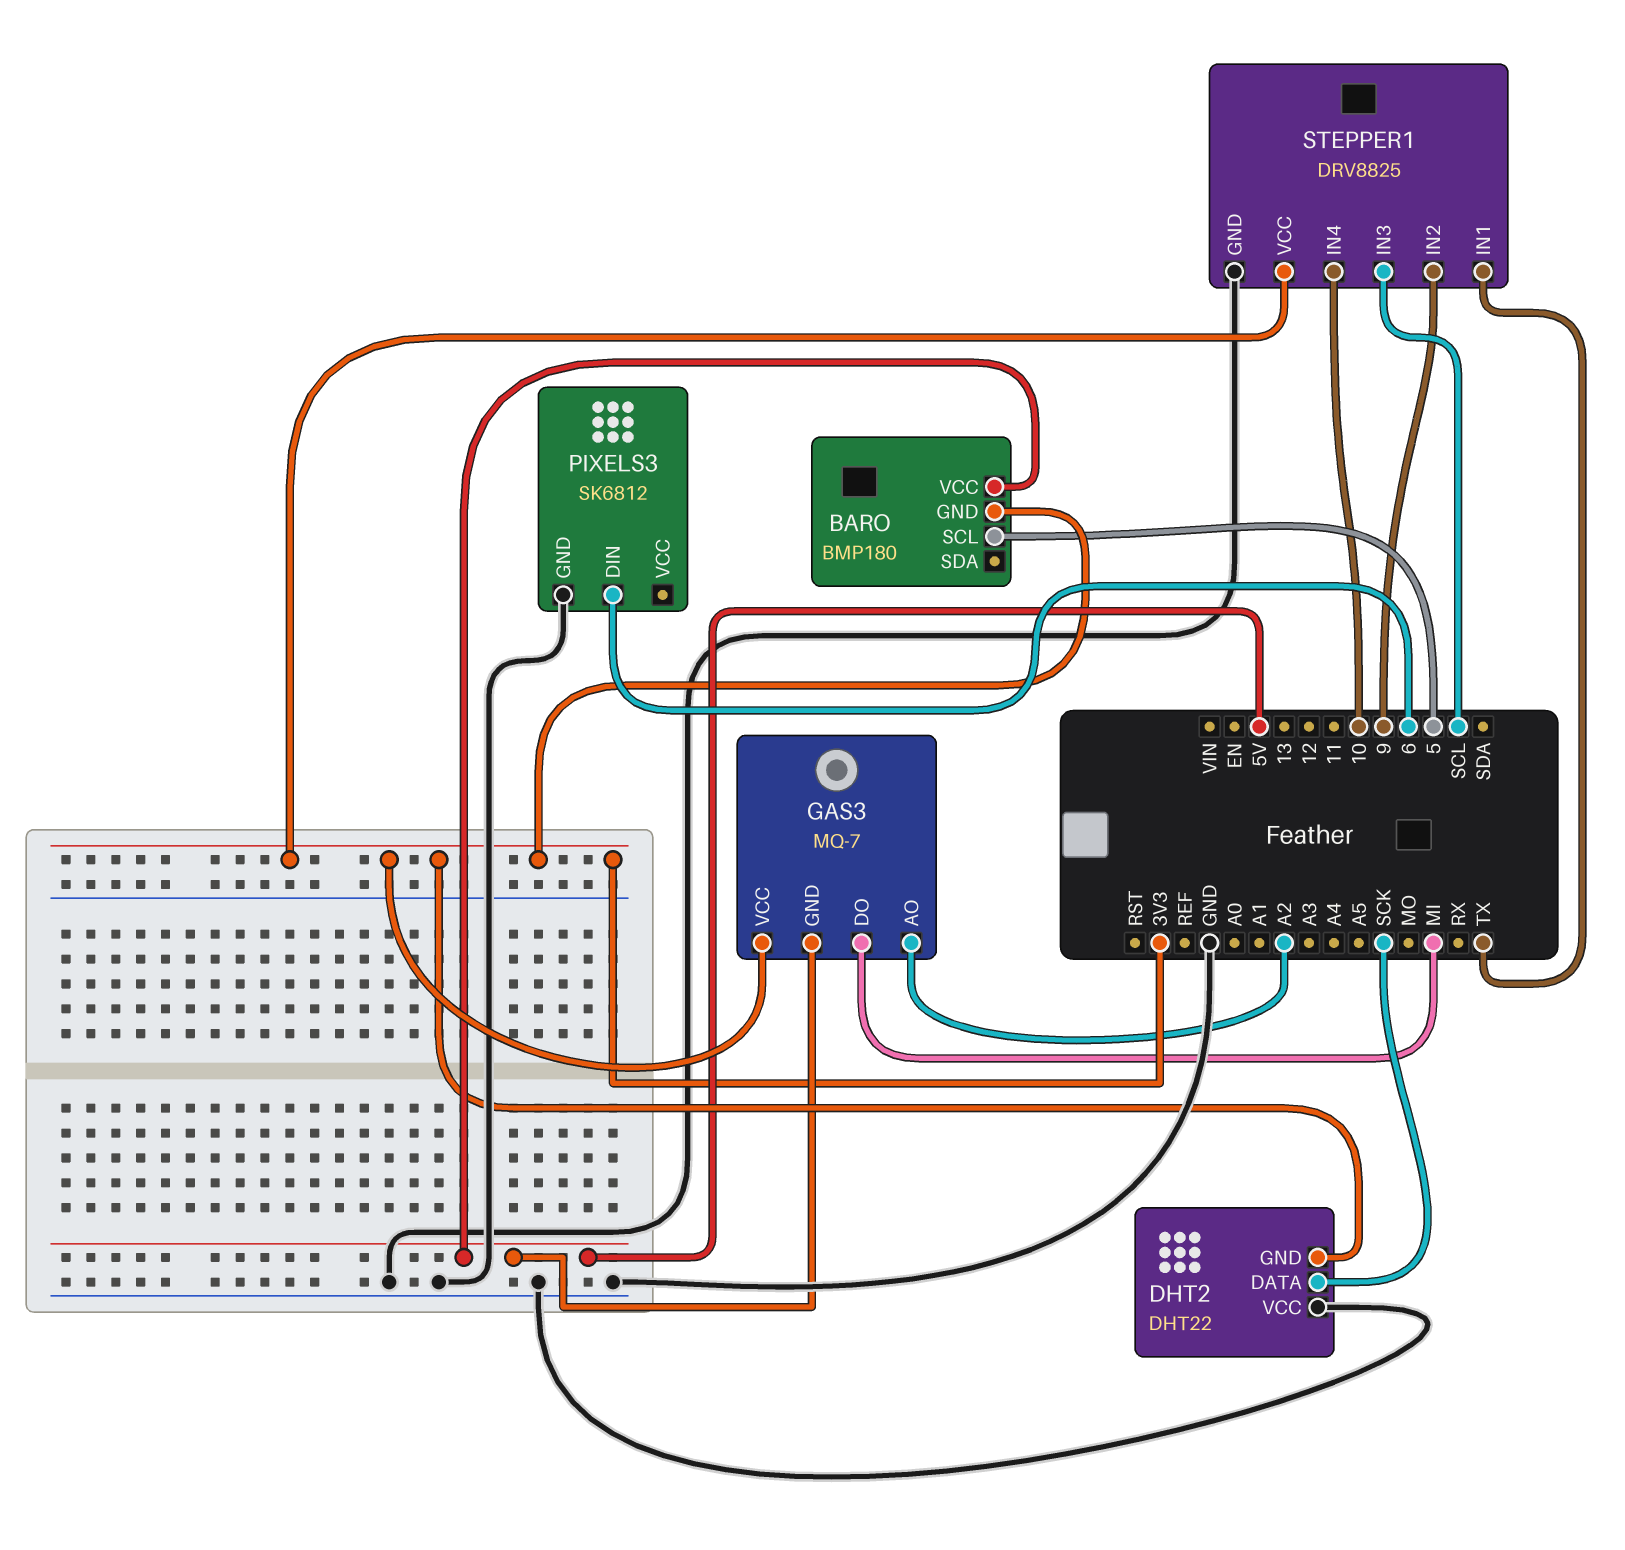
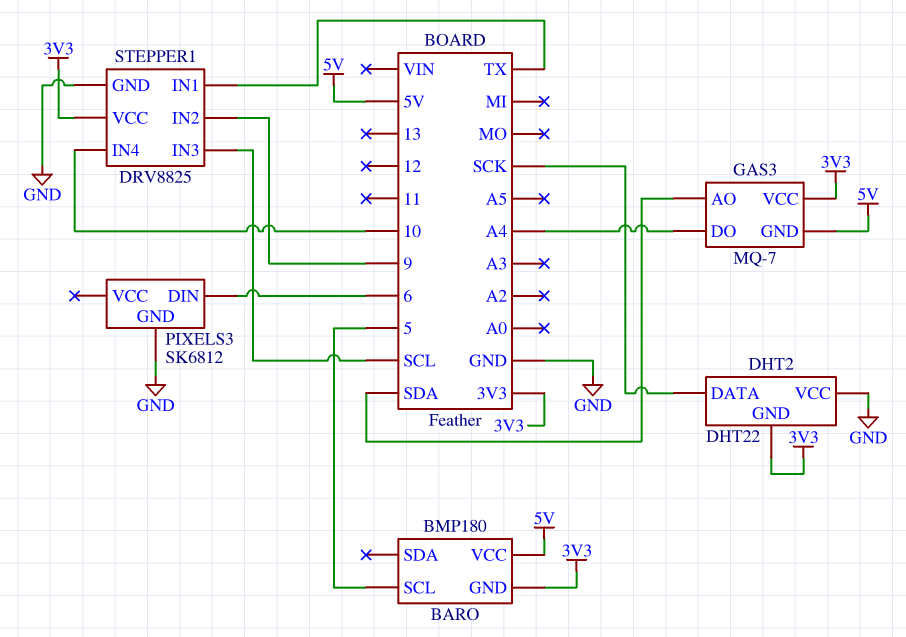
GAS3 pin AO: A2 -> SDA
GAS3 pin DO: MI -> A4

